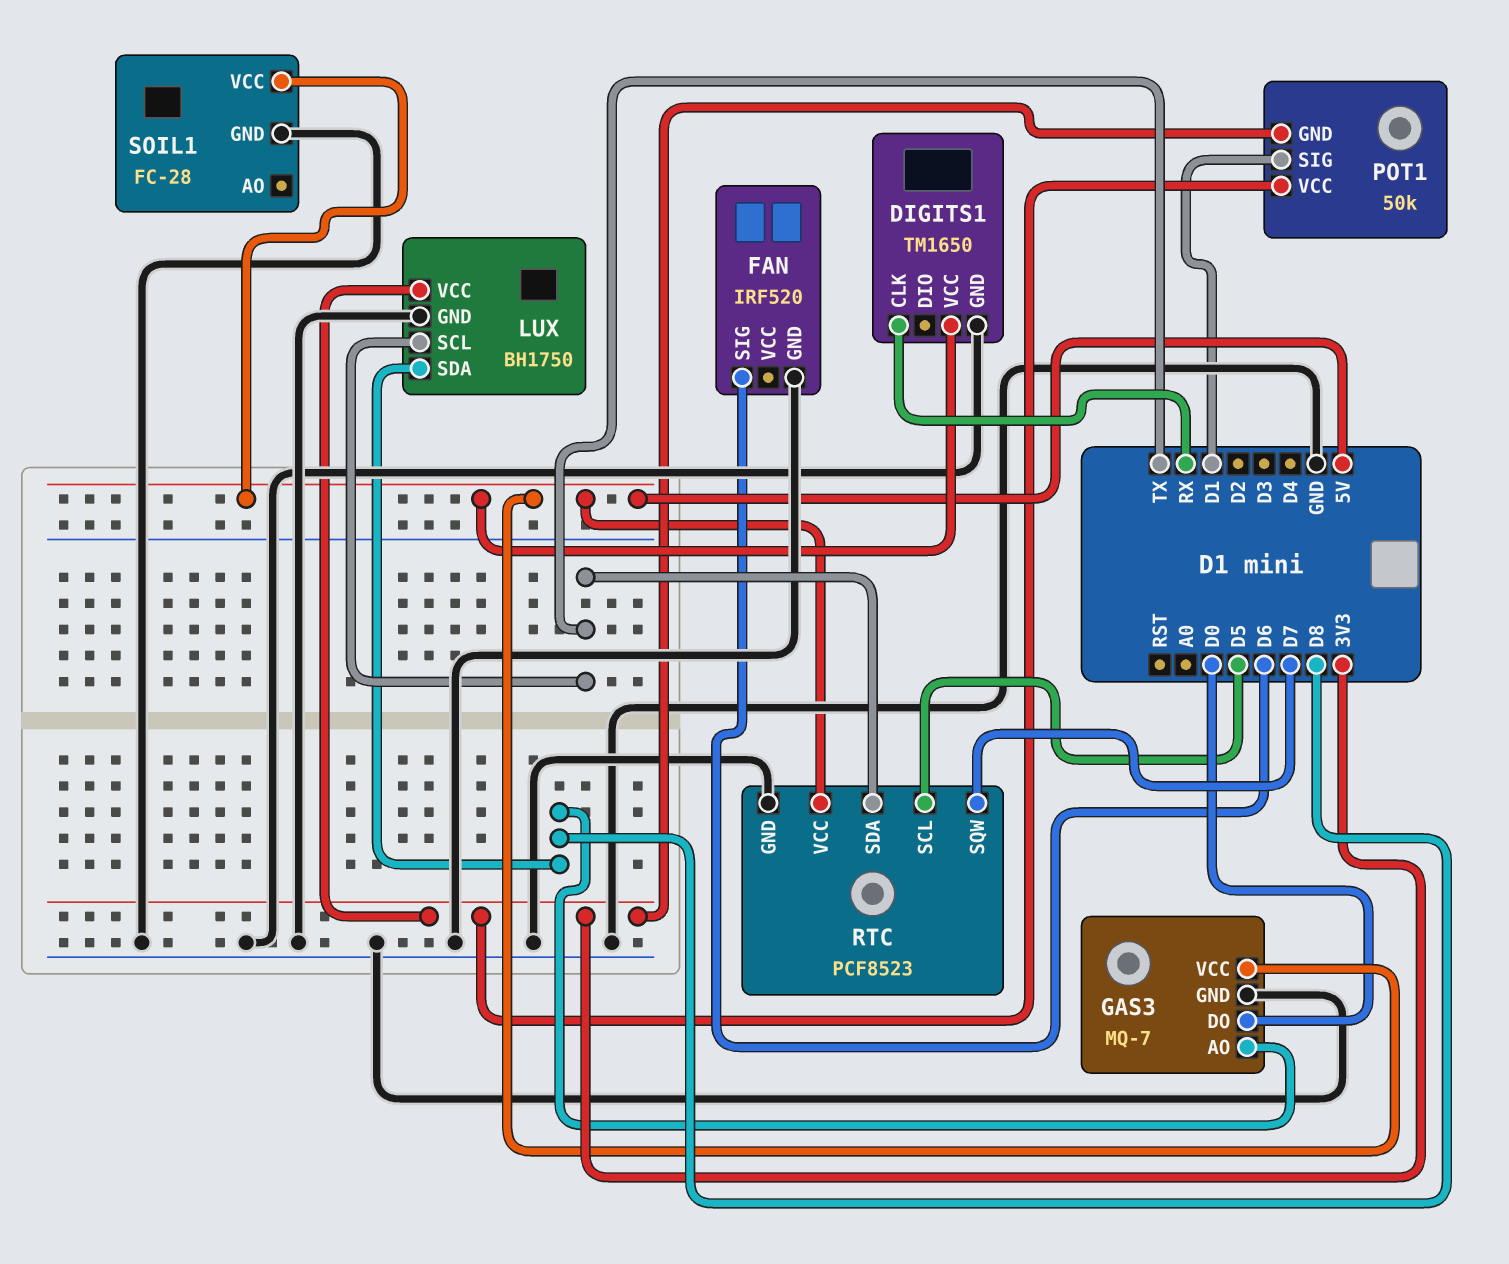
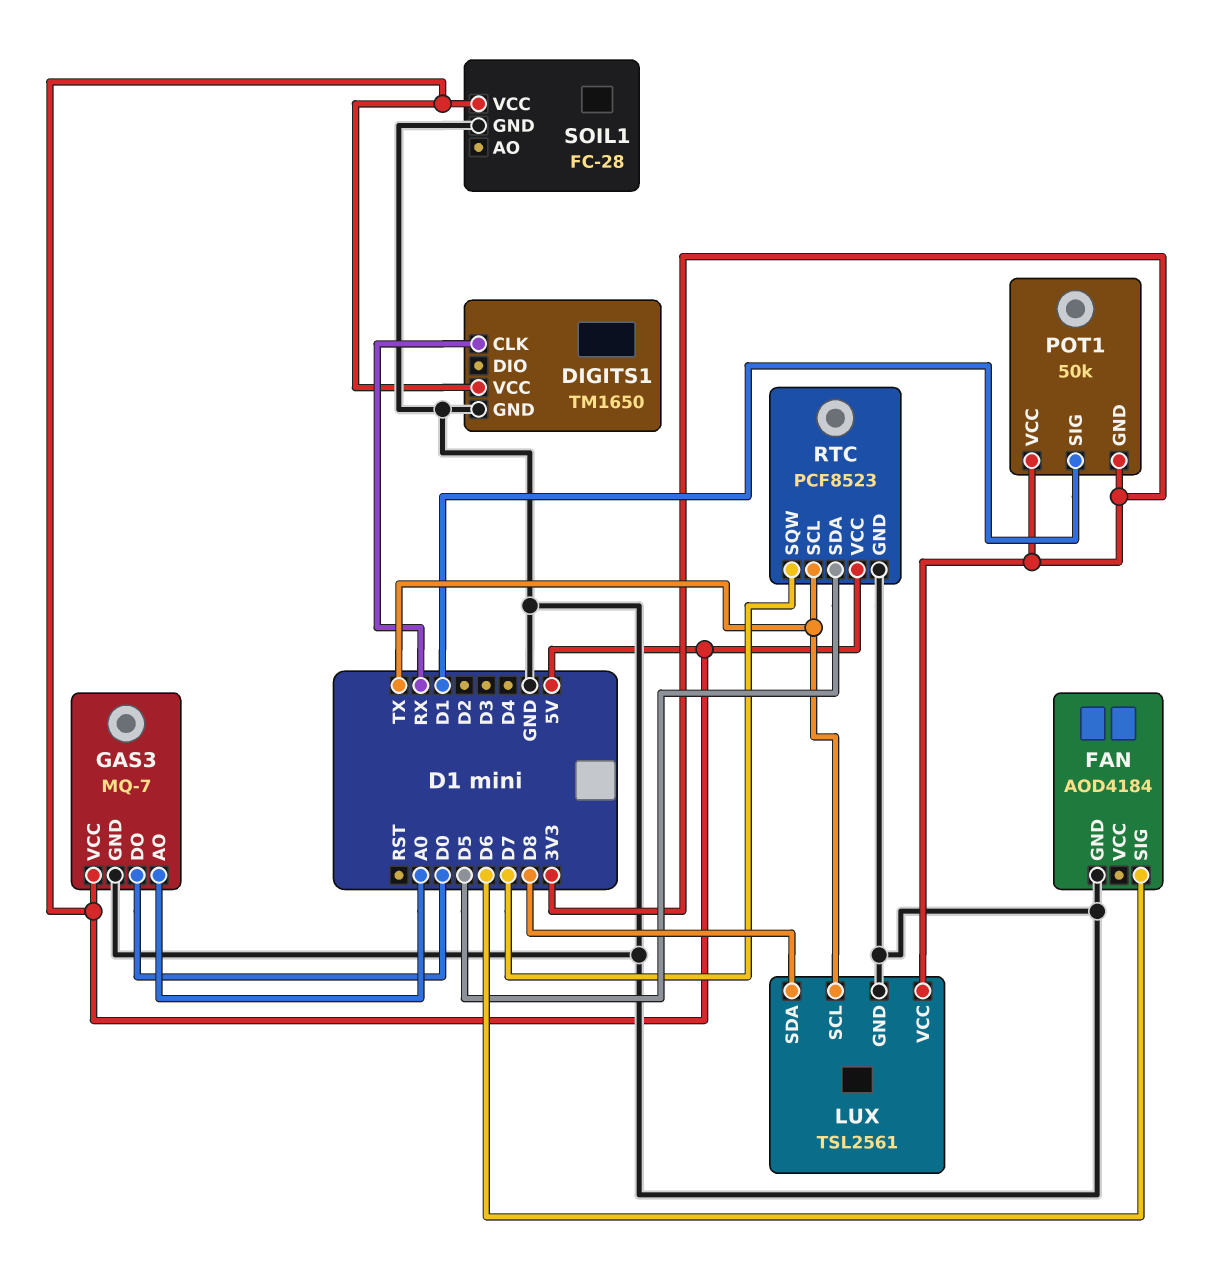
FAN: IRF520 -> AOD4184
GAS3 pin AO: D8 -> A0
LUX: BH1750 -> TSL2561
RTC pin SCL: D5 -> TX
RTC pin SDA: TX -> D5

